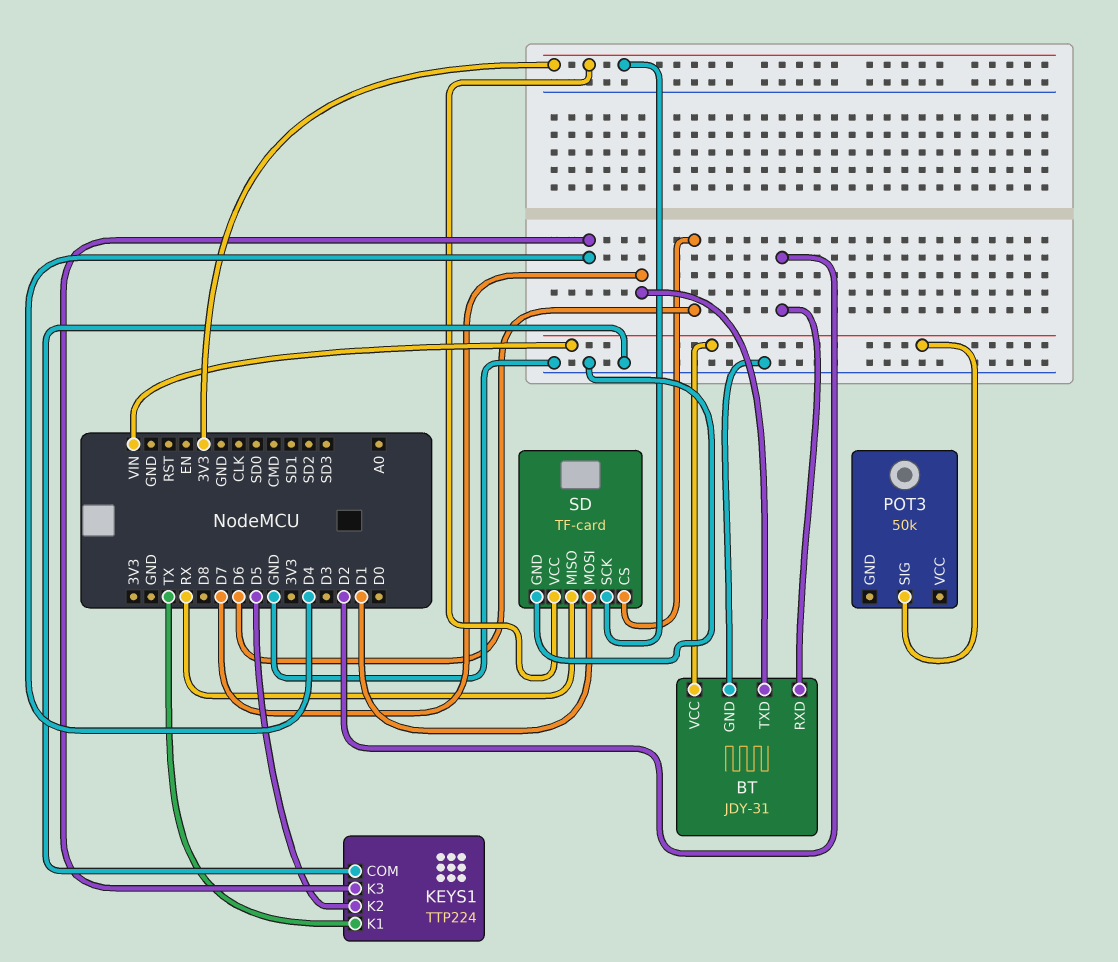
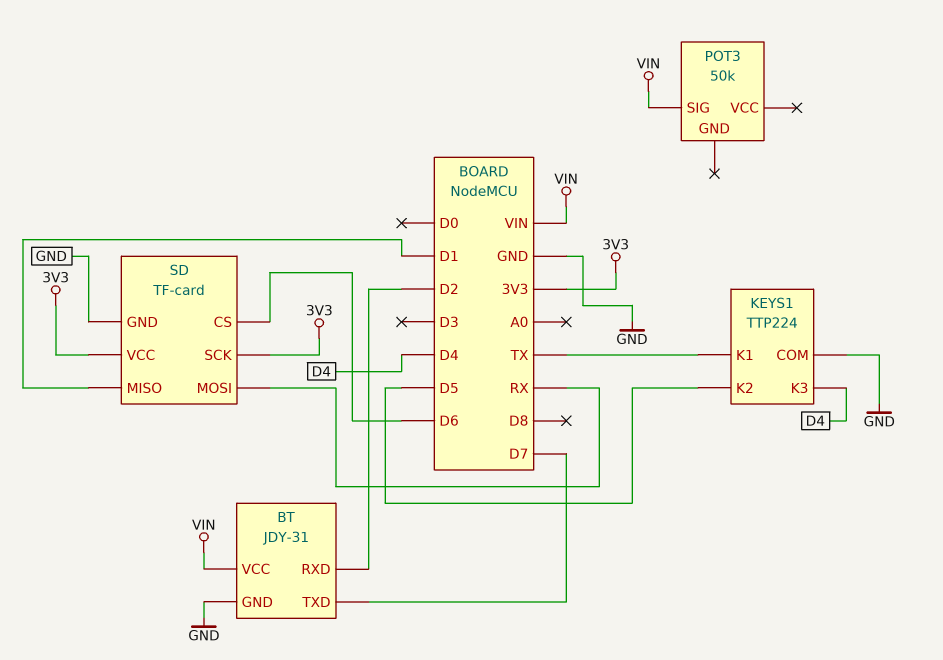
SD pin MISO: RX -> D1
SD pin MOSI: D1 -> RX

